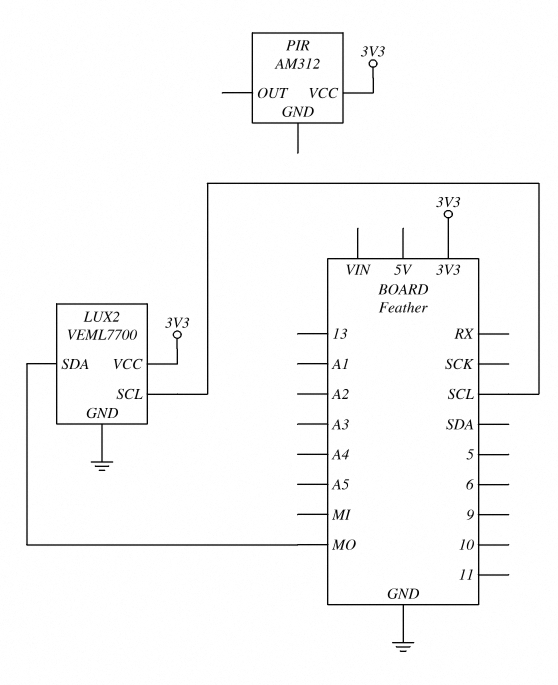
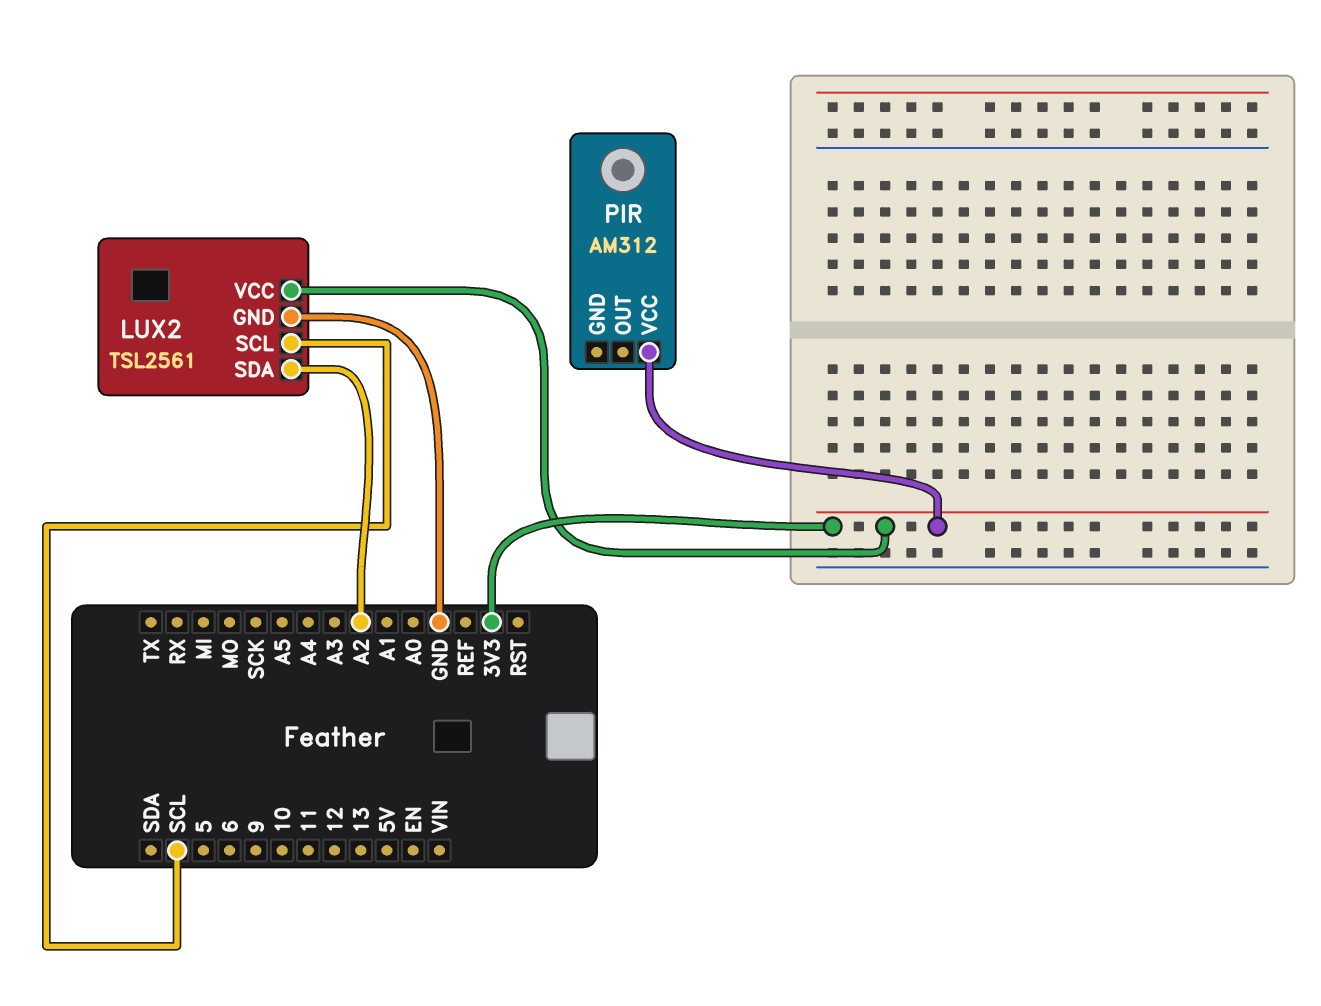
LUX2: VEML7700 -> TSL2561
LUX2 pin SDA: MO -> A2

